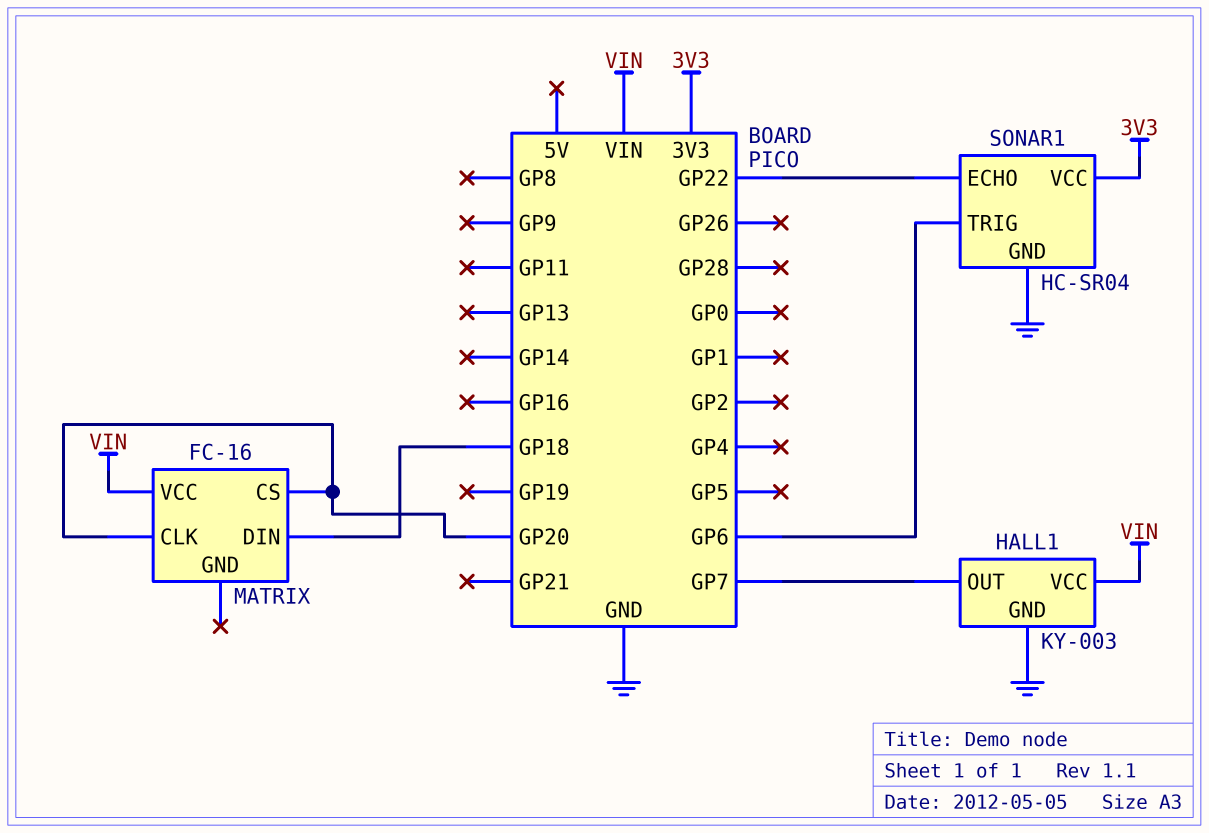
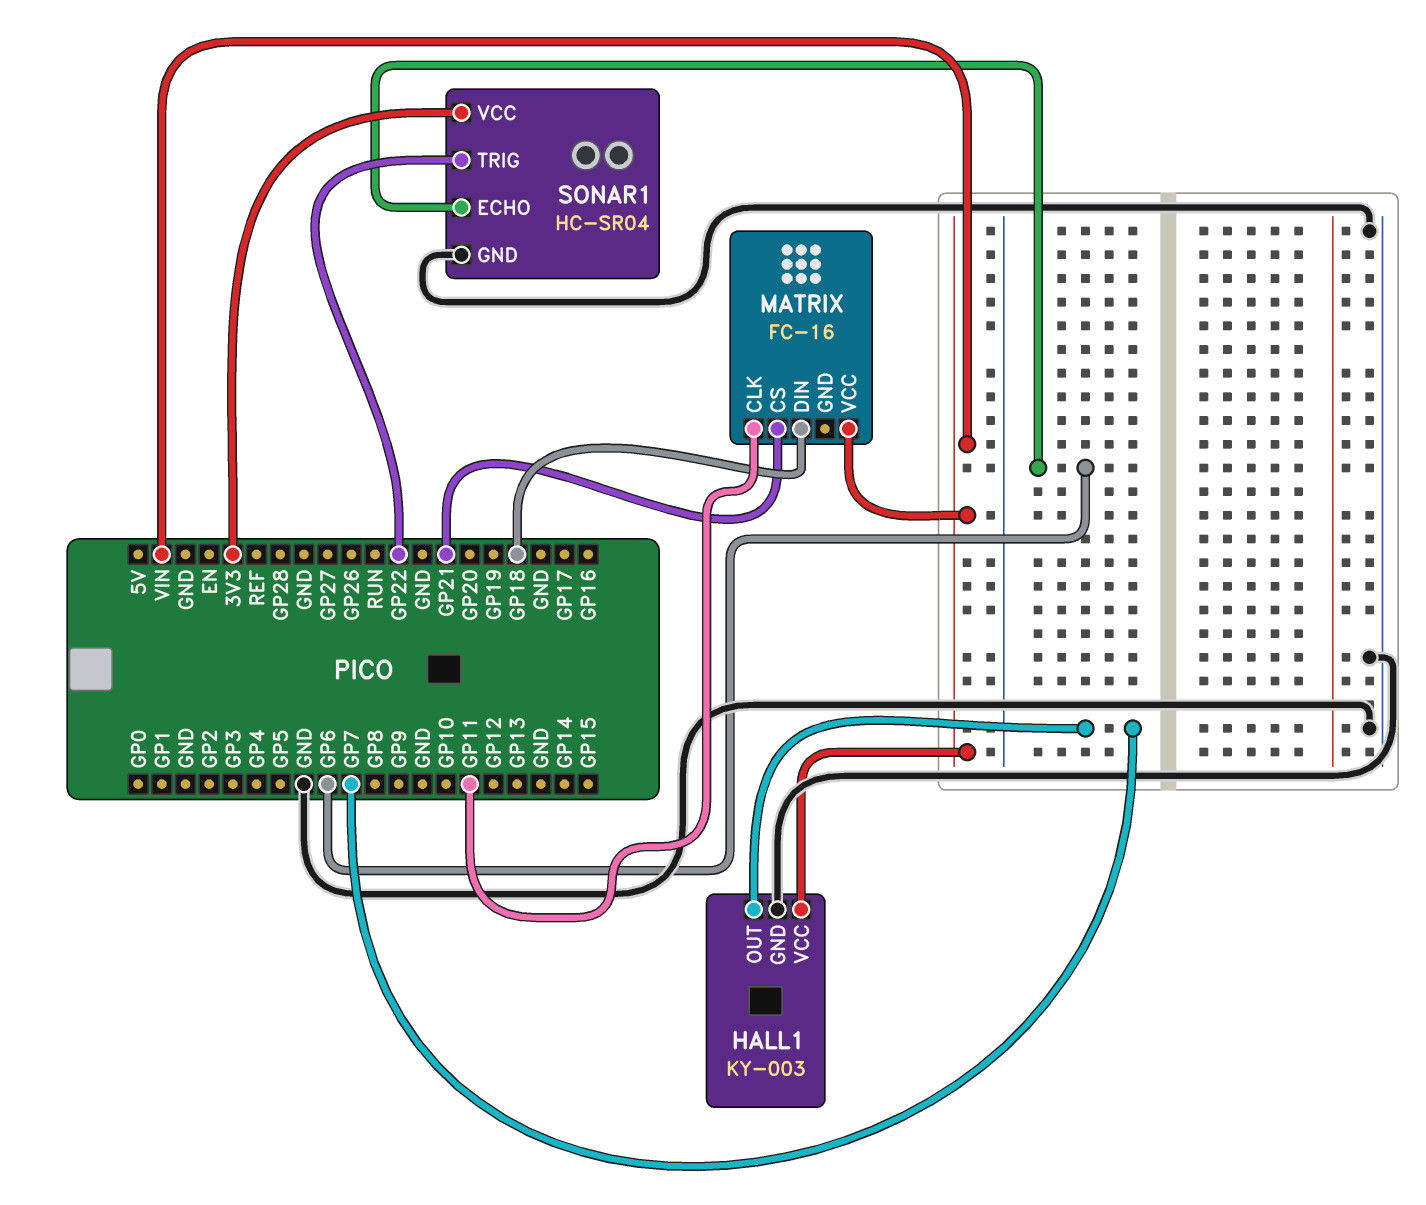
MATRIX pin CLK: GP20 -> GP11
MATRIX pin CS: GP20 -> GP21
SONAR1 pin ECHO: GP22 -> GP6
SONAR1 pin TRIG: GP6 -> GP22

